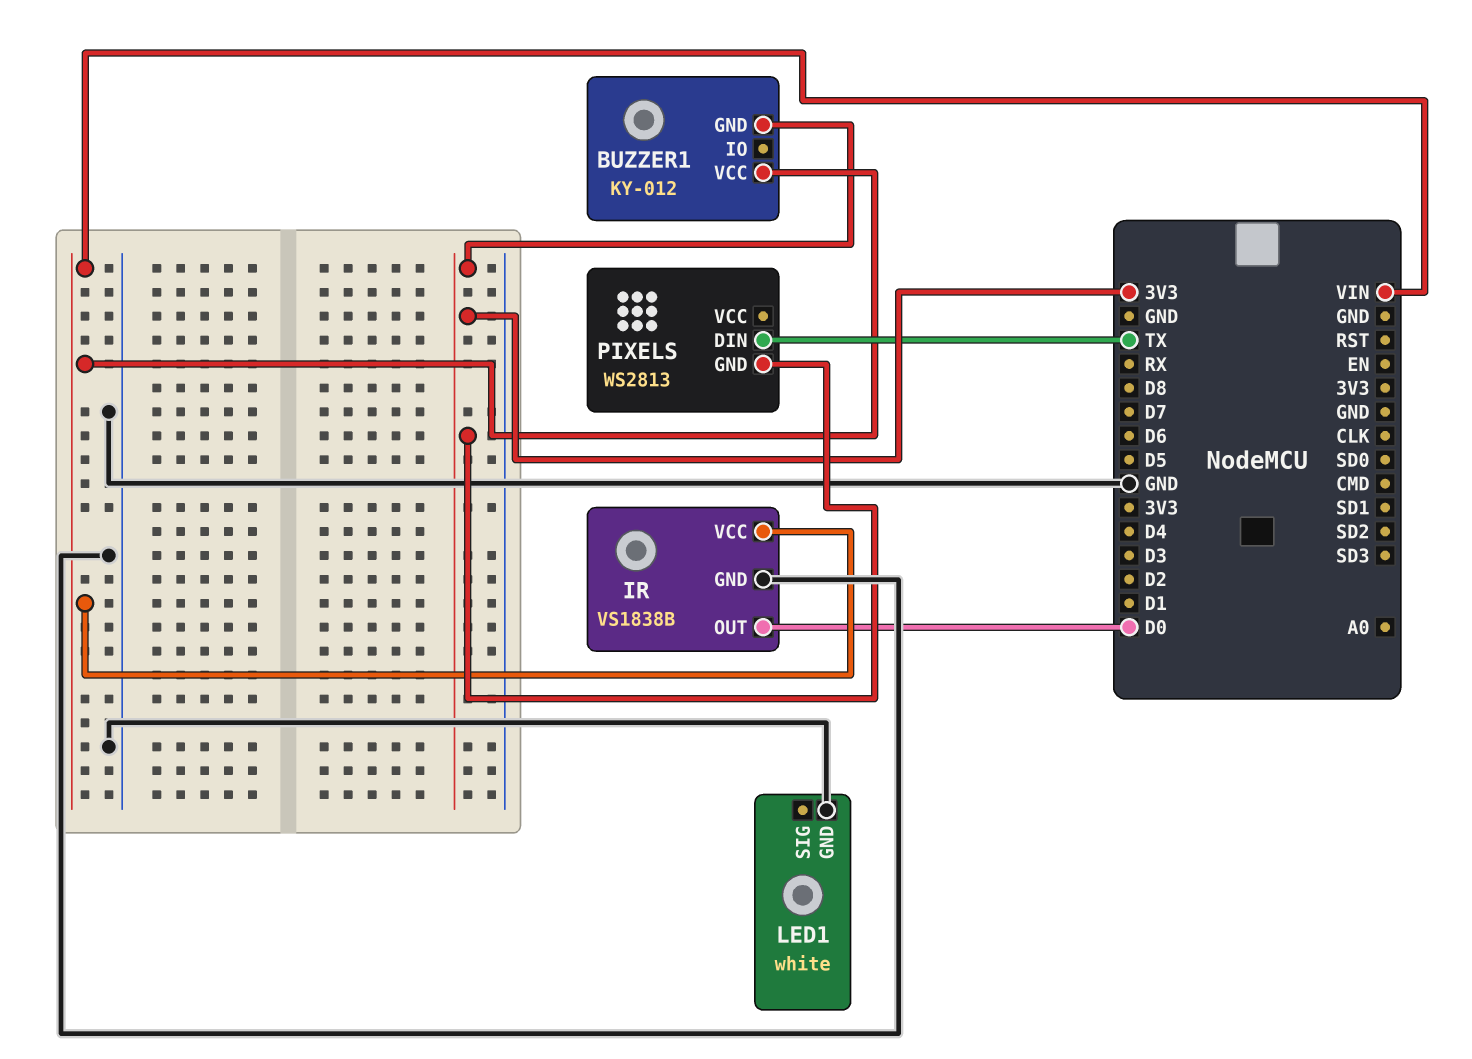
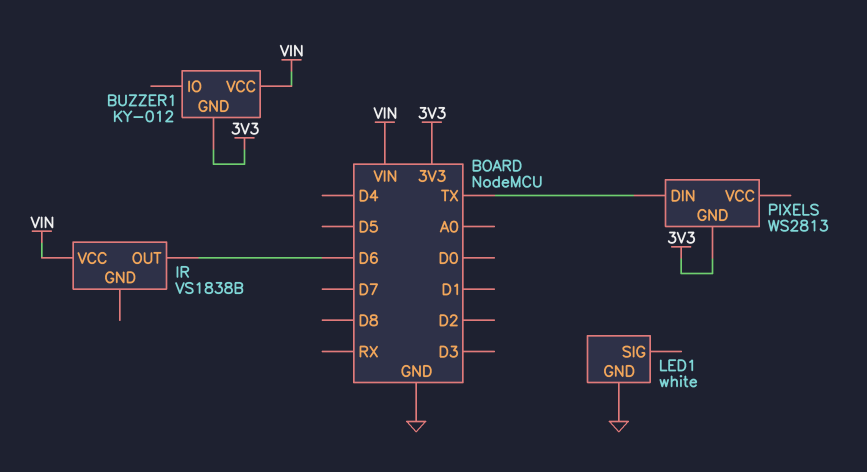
IR pin GND: GND -> none
IR pin OUT: D0 -> D6

